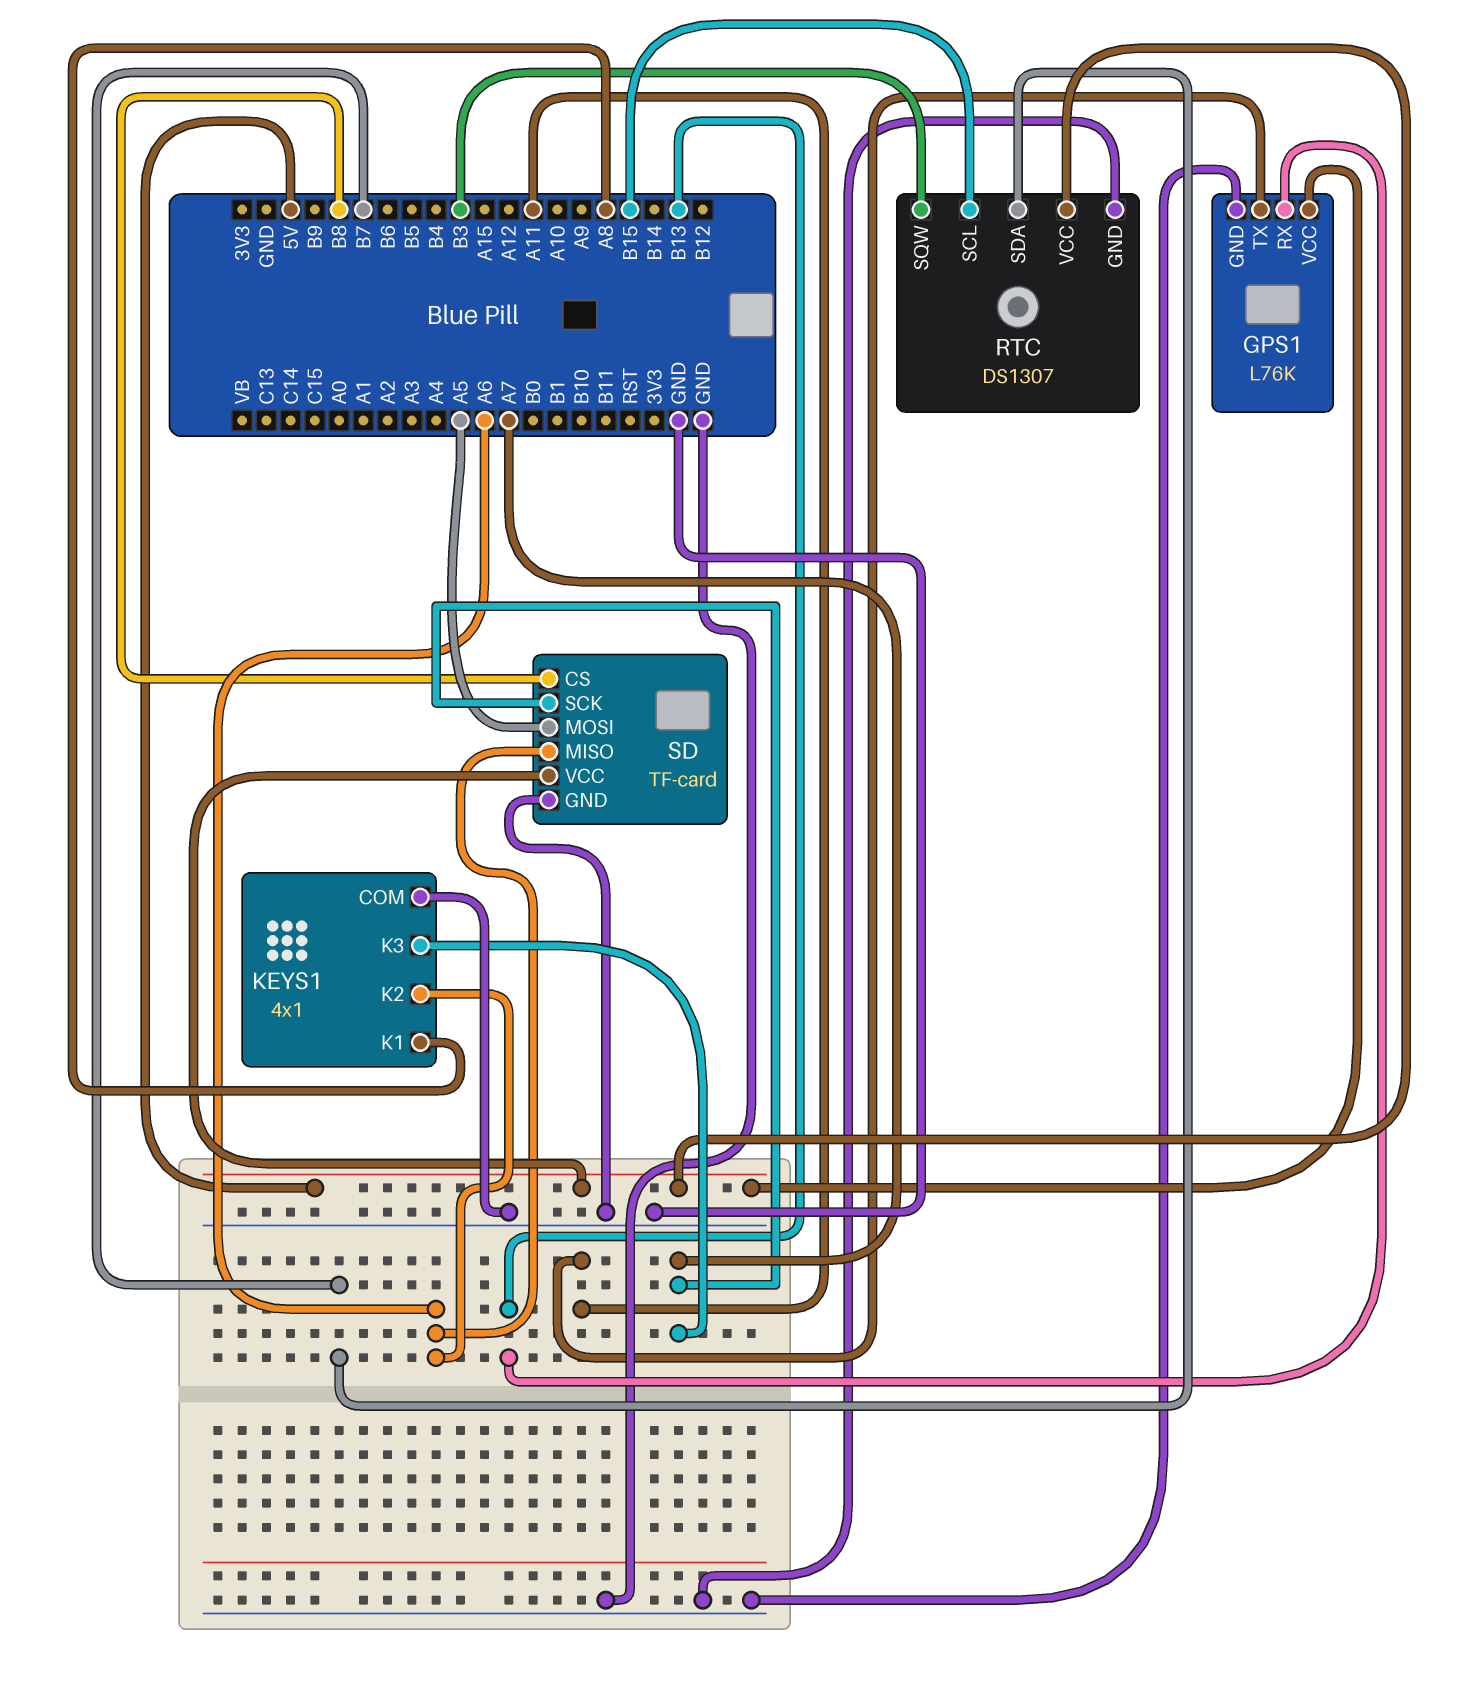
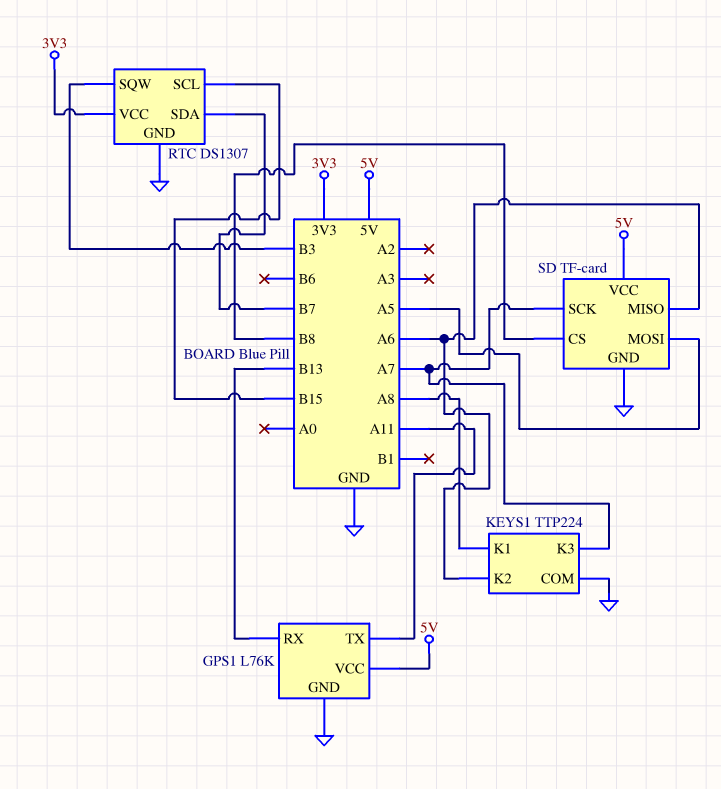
KEYS1: 4x1 -> TTP224
RTC pin VCC: 5V -> 3V3

